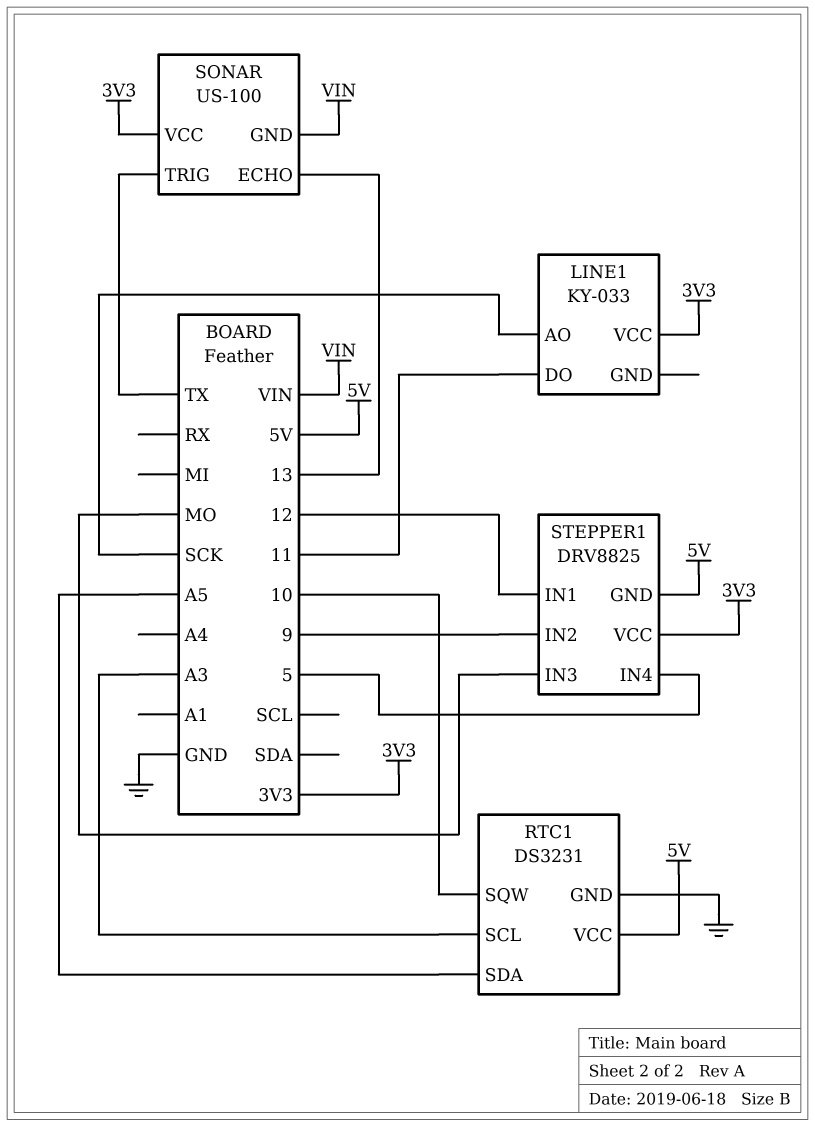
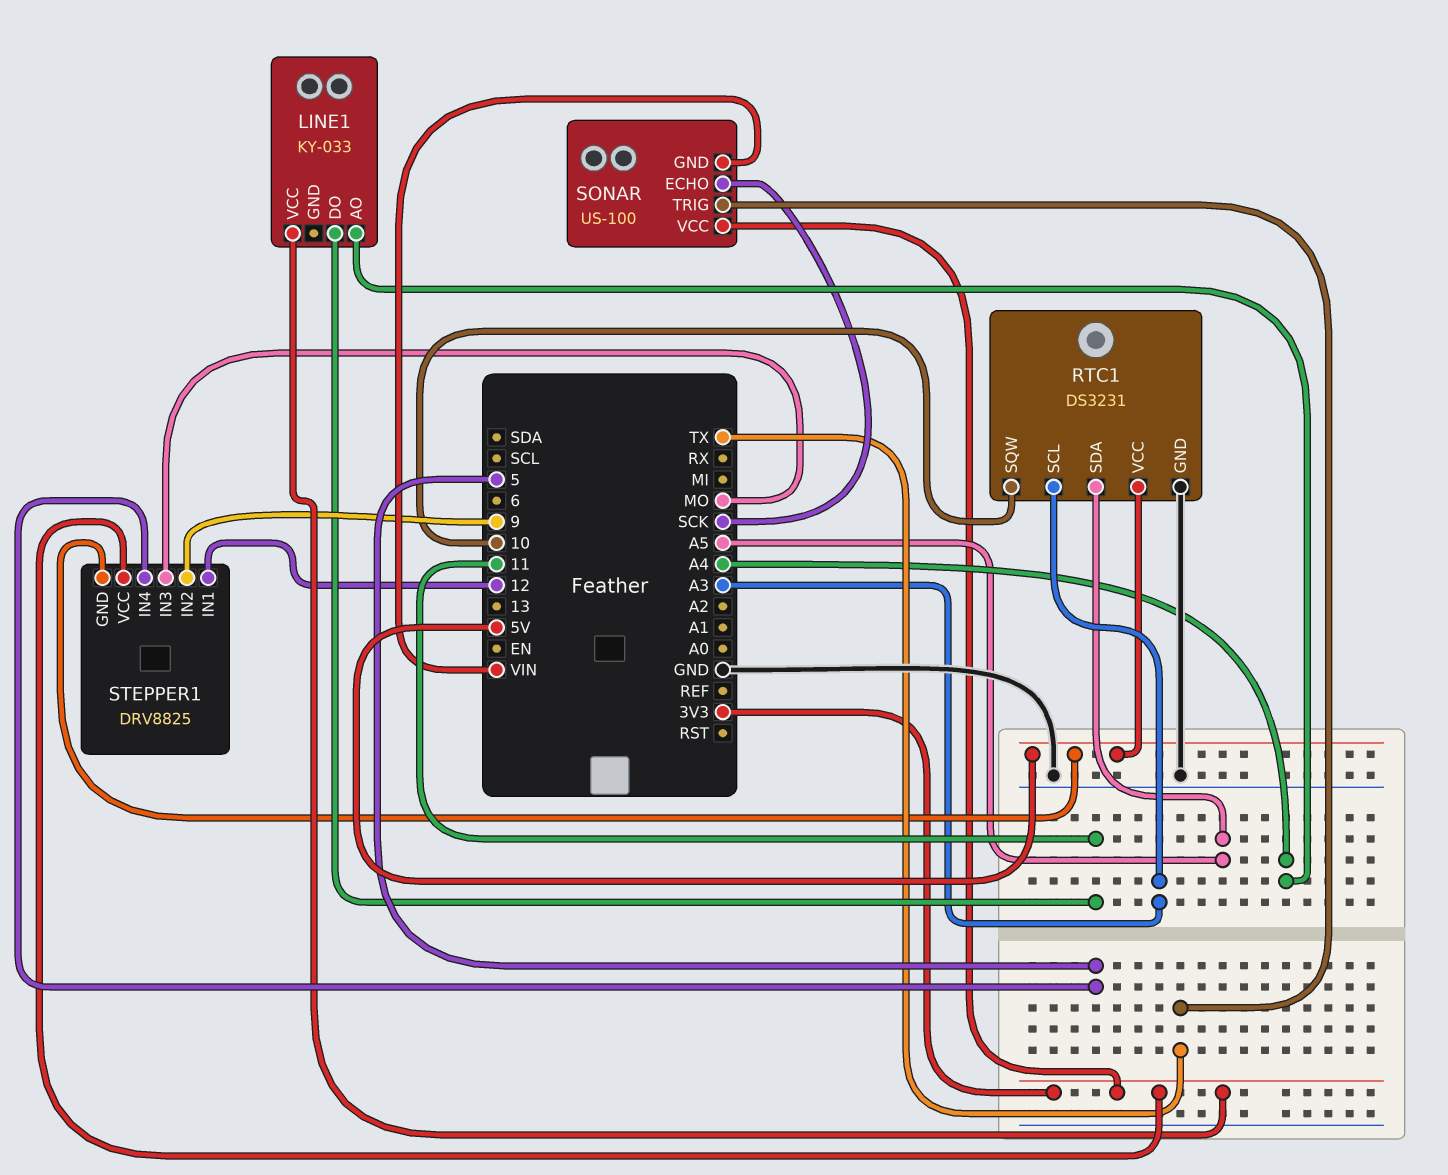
LINE1 pin AO: SCK -> A4
SONAR pin ECHO: 13 -> SCK

